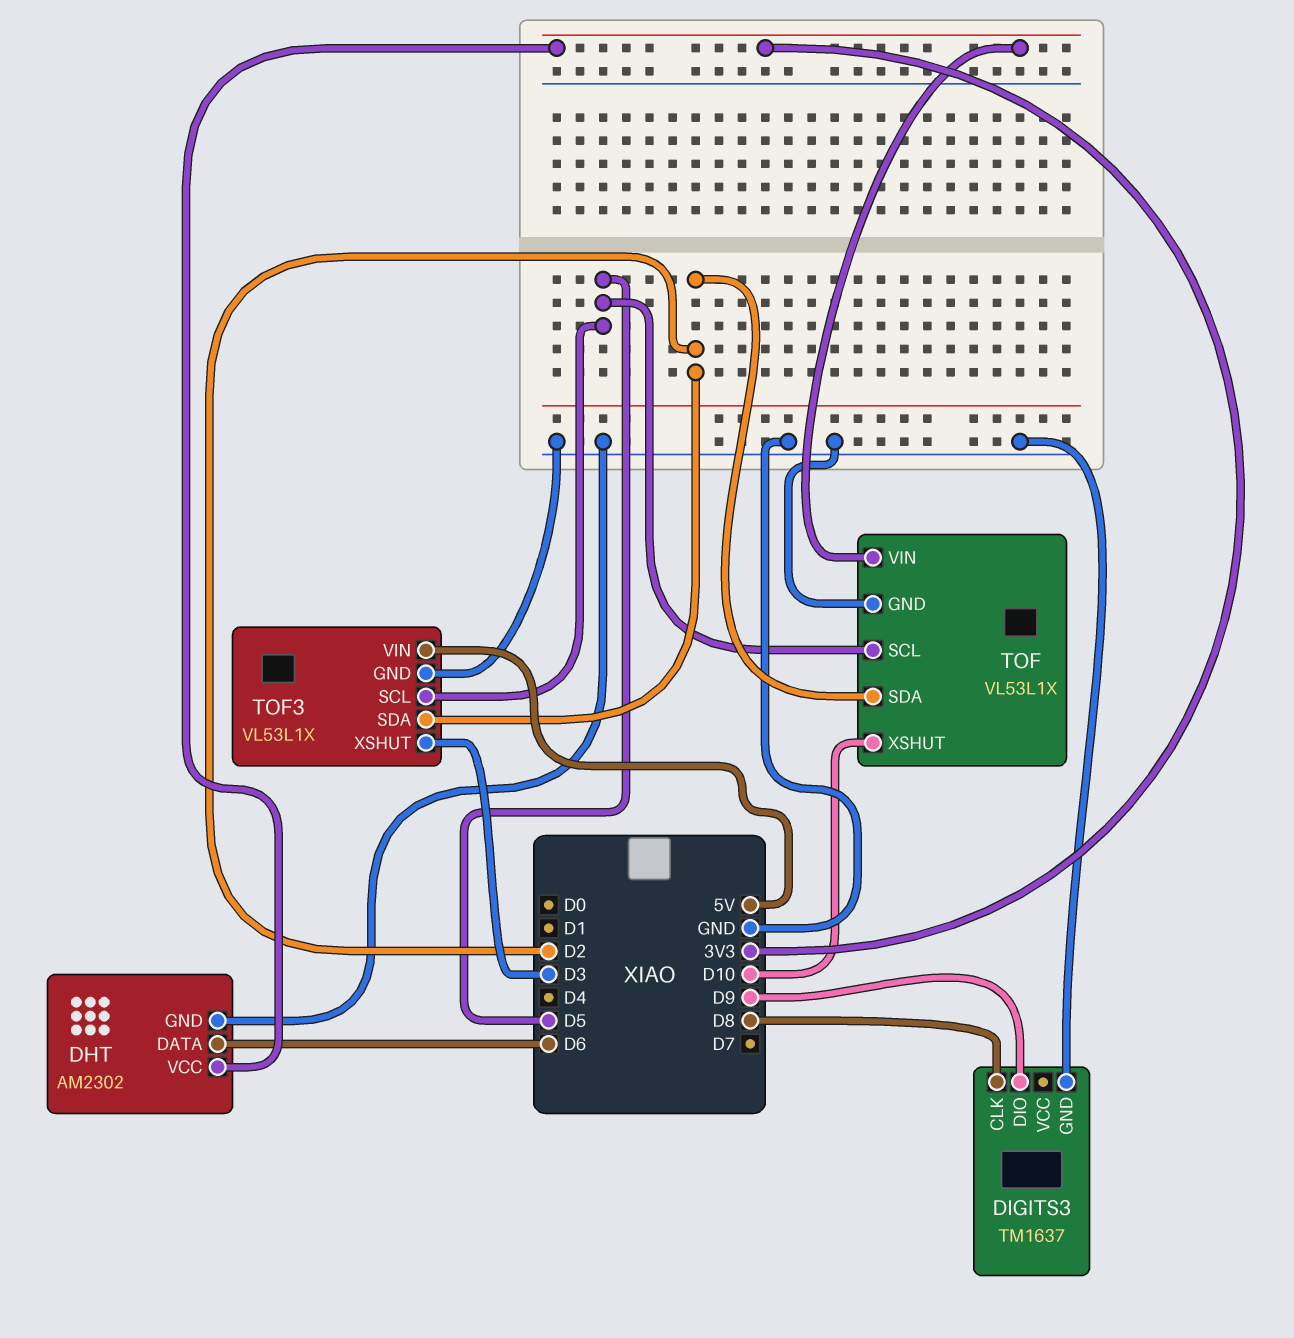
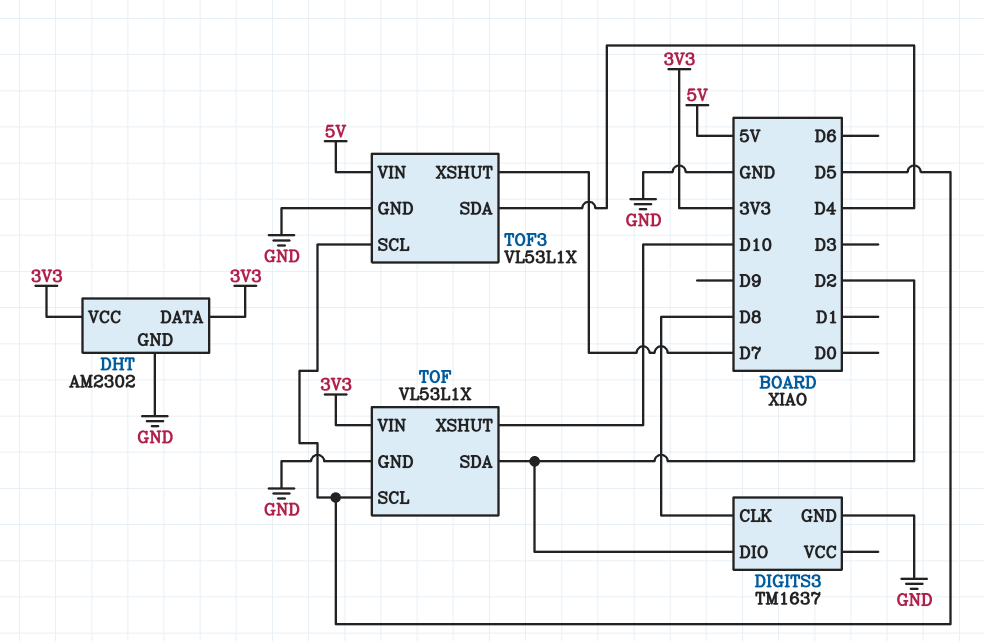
DHT pin DATA: D6 -> 3V3
DIGITS3 pin DIO: D9 -> D2
TOF3 pin SDA: D2 -> D4
TOF3 pin XSHUT: D3 -> D7

